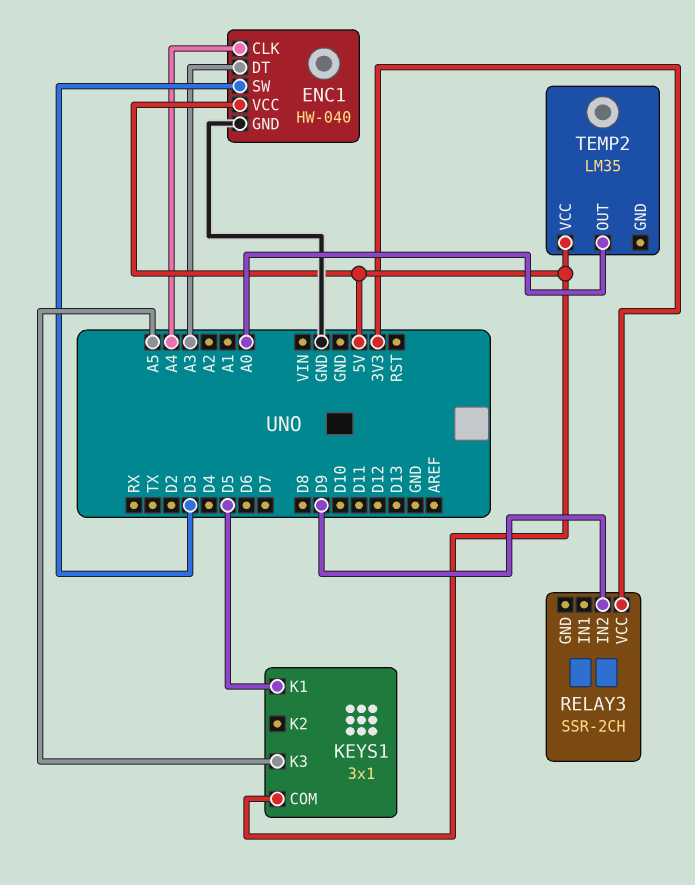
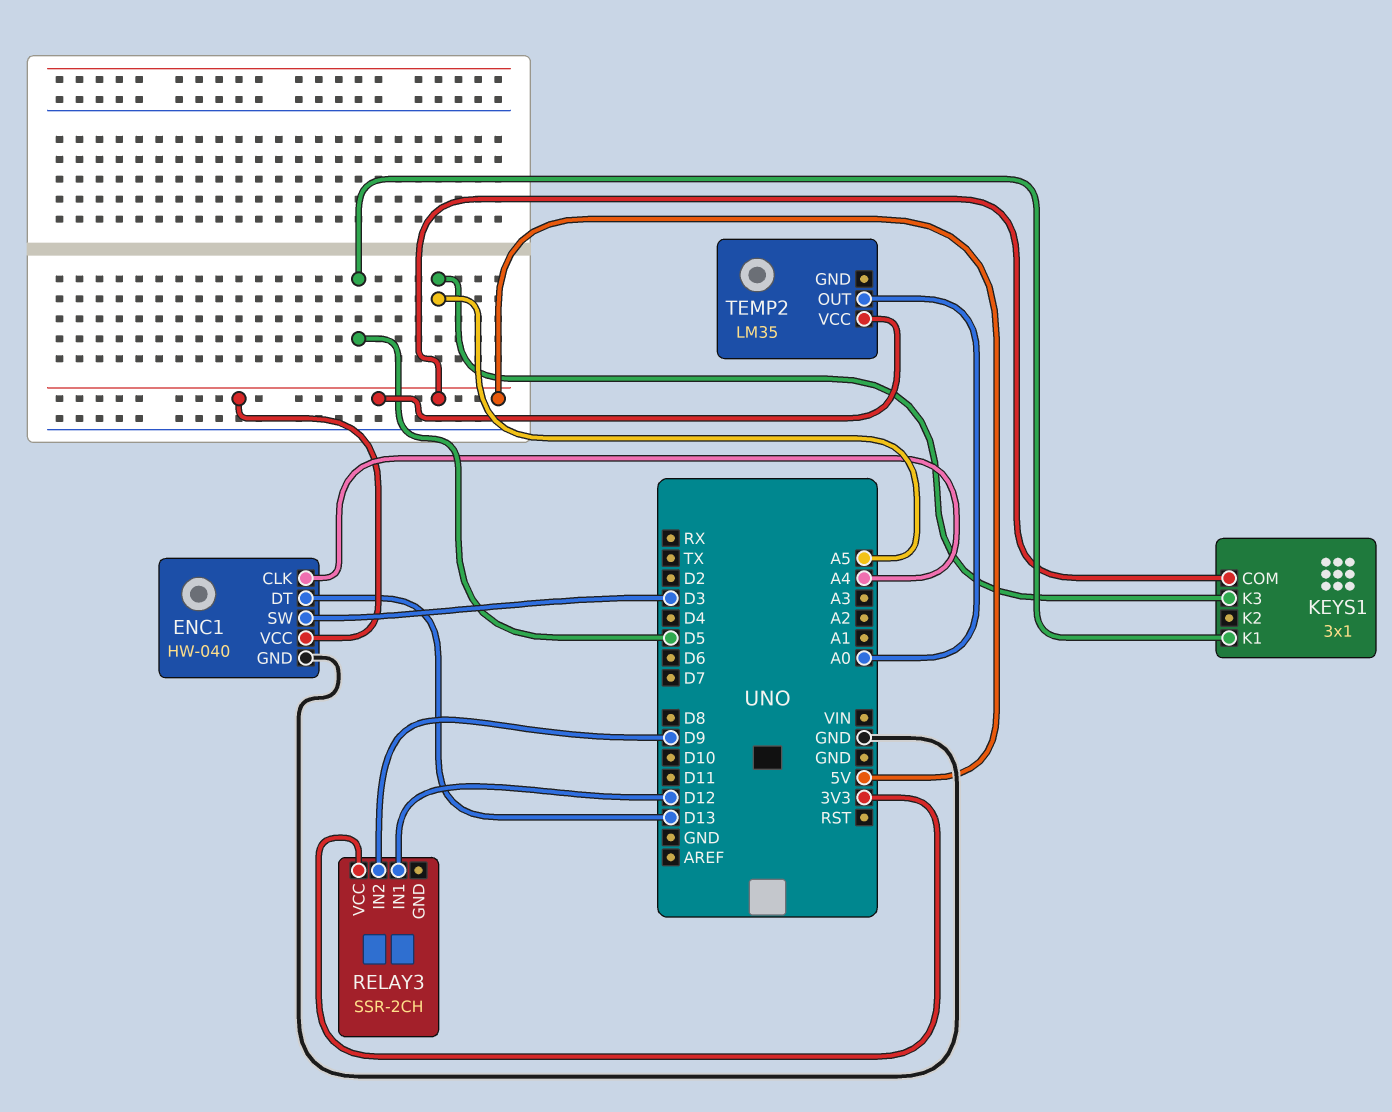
ENC1 pin DT: A3 -> D13
RELAY3 pin IN1: none -> D12

